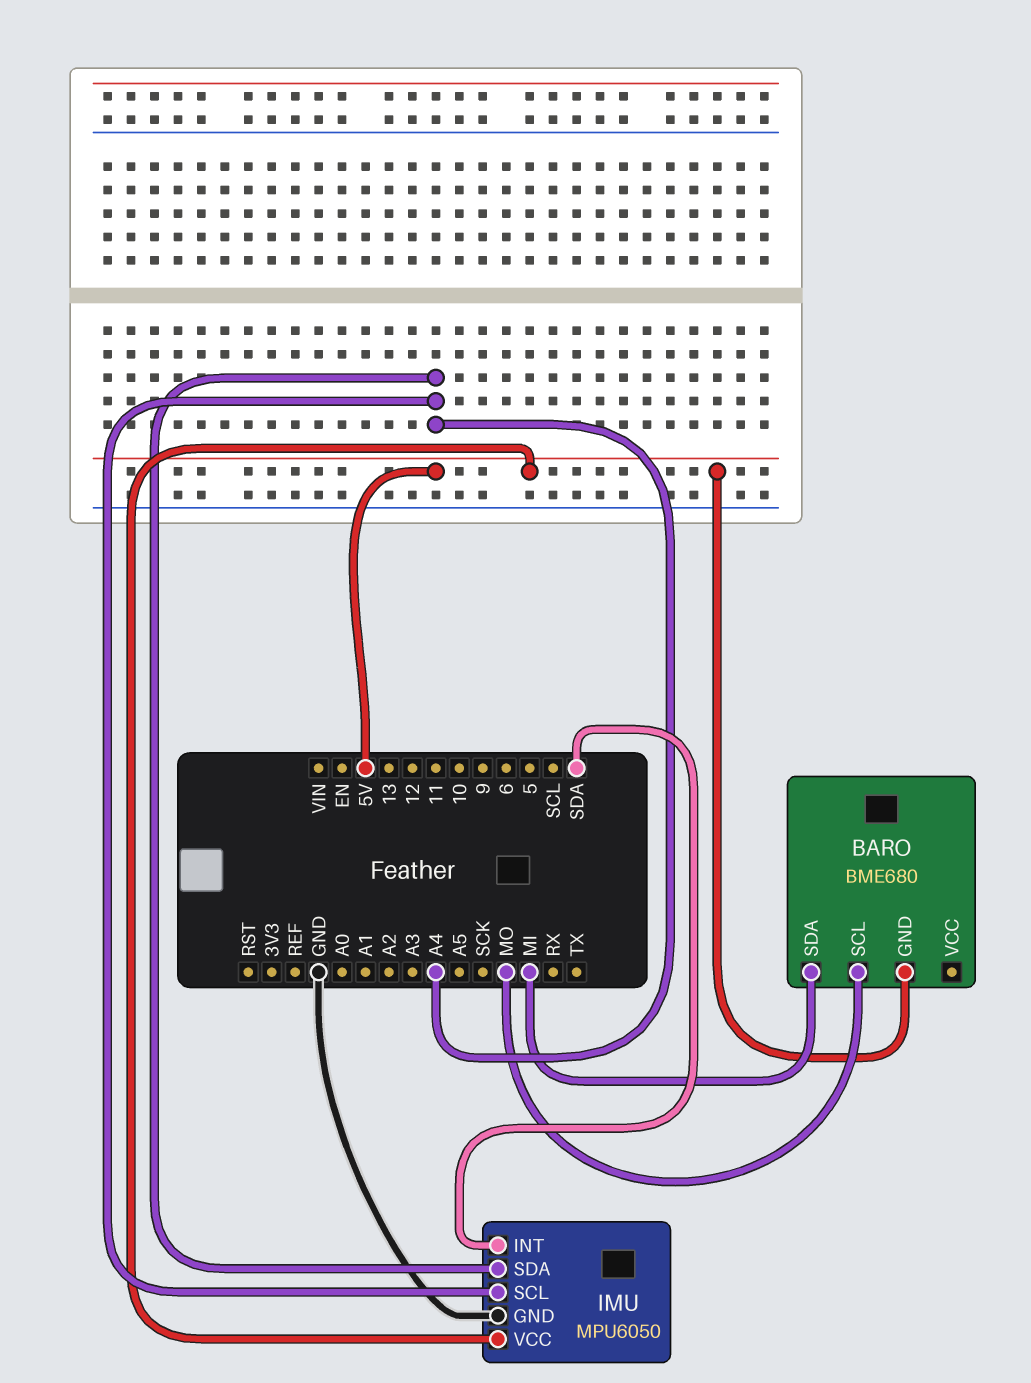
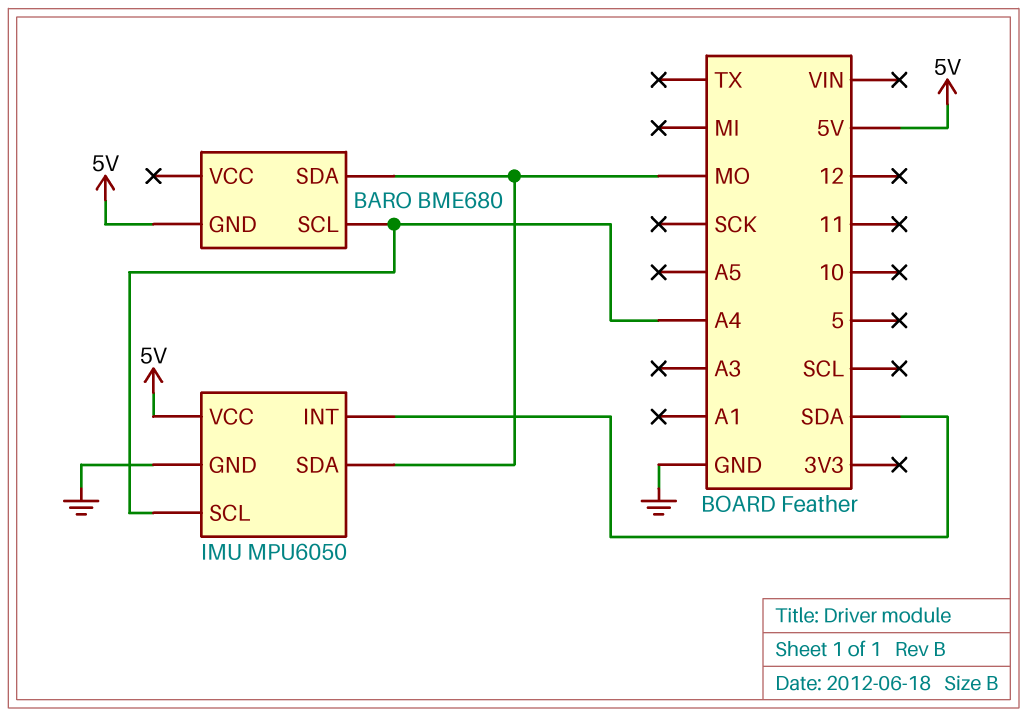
BARO pin SCL: MO -> A4
BARO pin SDA: MI -> MO
IMU pin SDA: A4 -> MO

